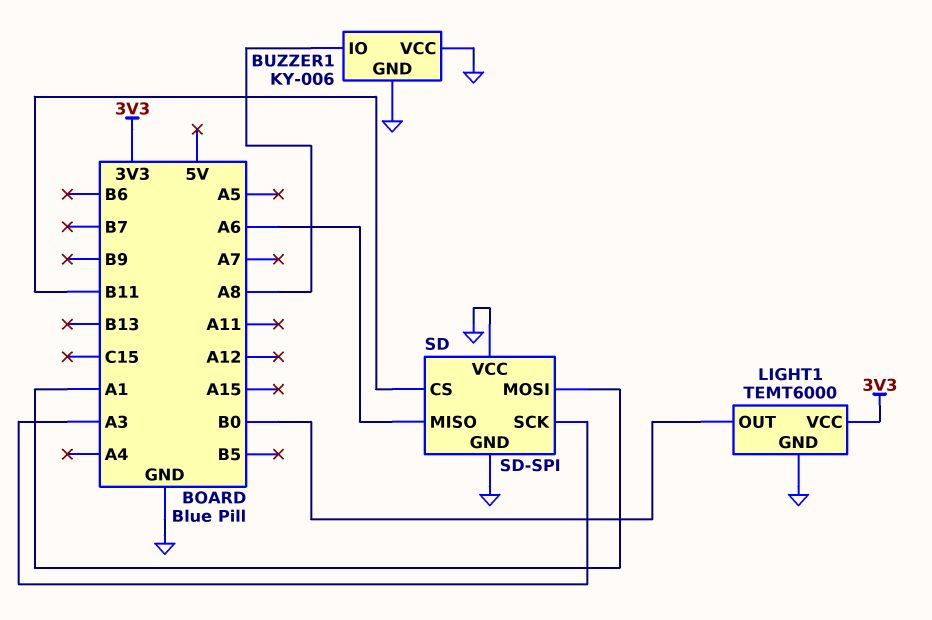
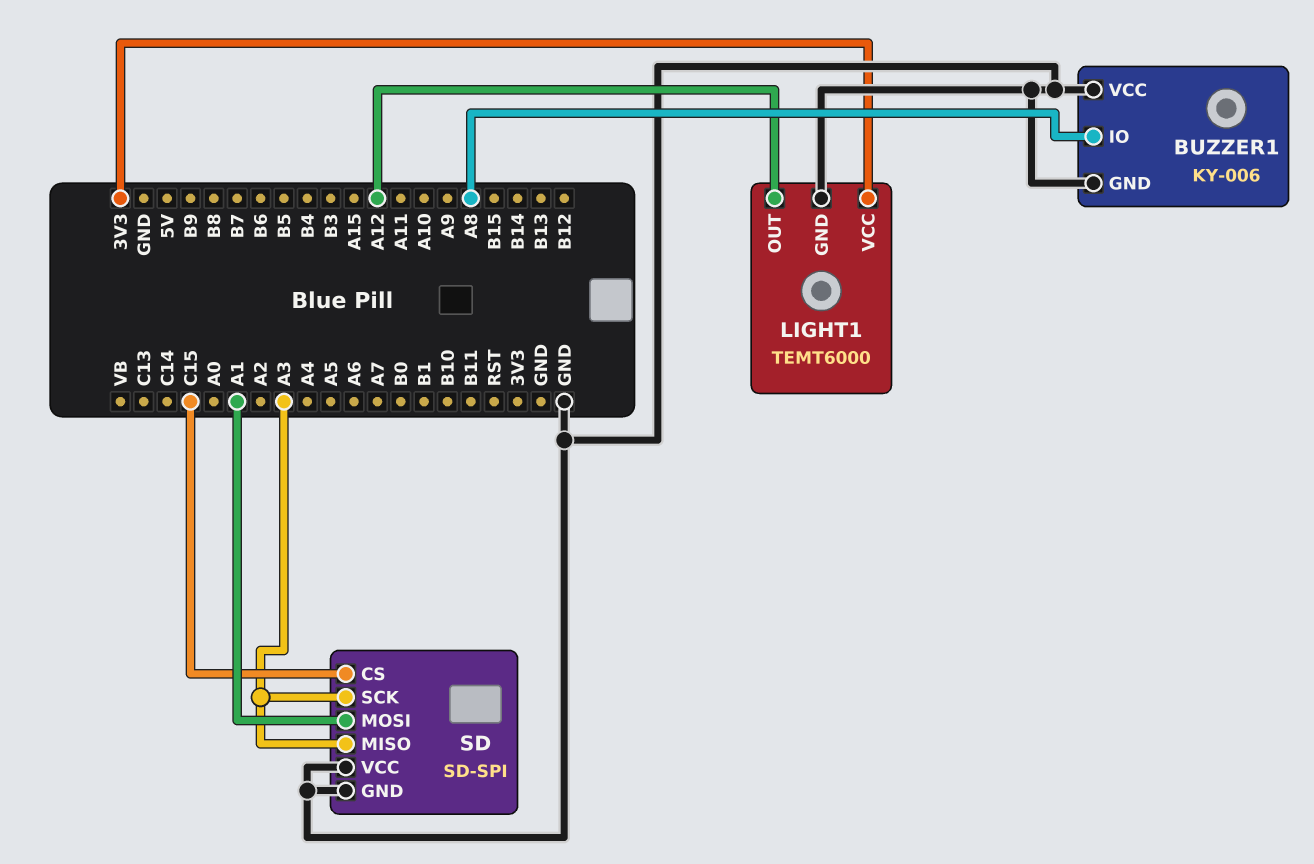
LIGHT1 pin OUT: B0 -> A12
SD pin CS: B11 -> C15
SD pin MISO: A6 -> A3

